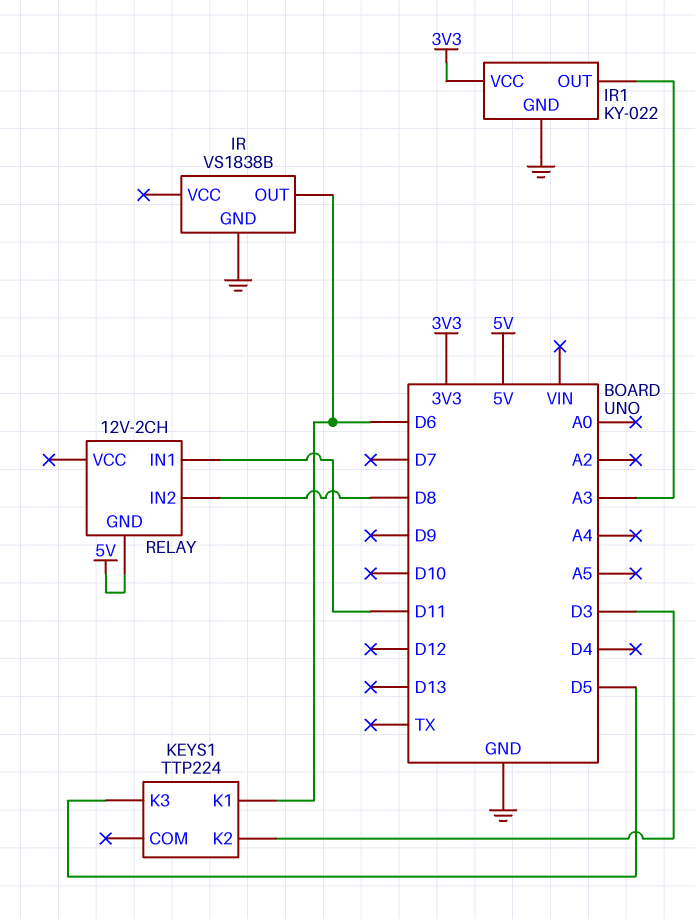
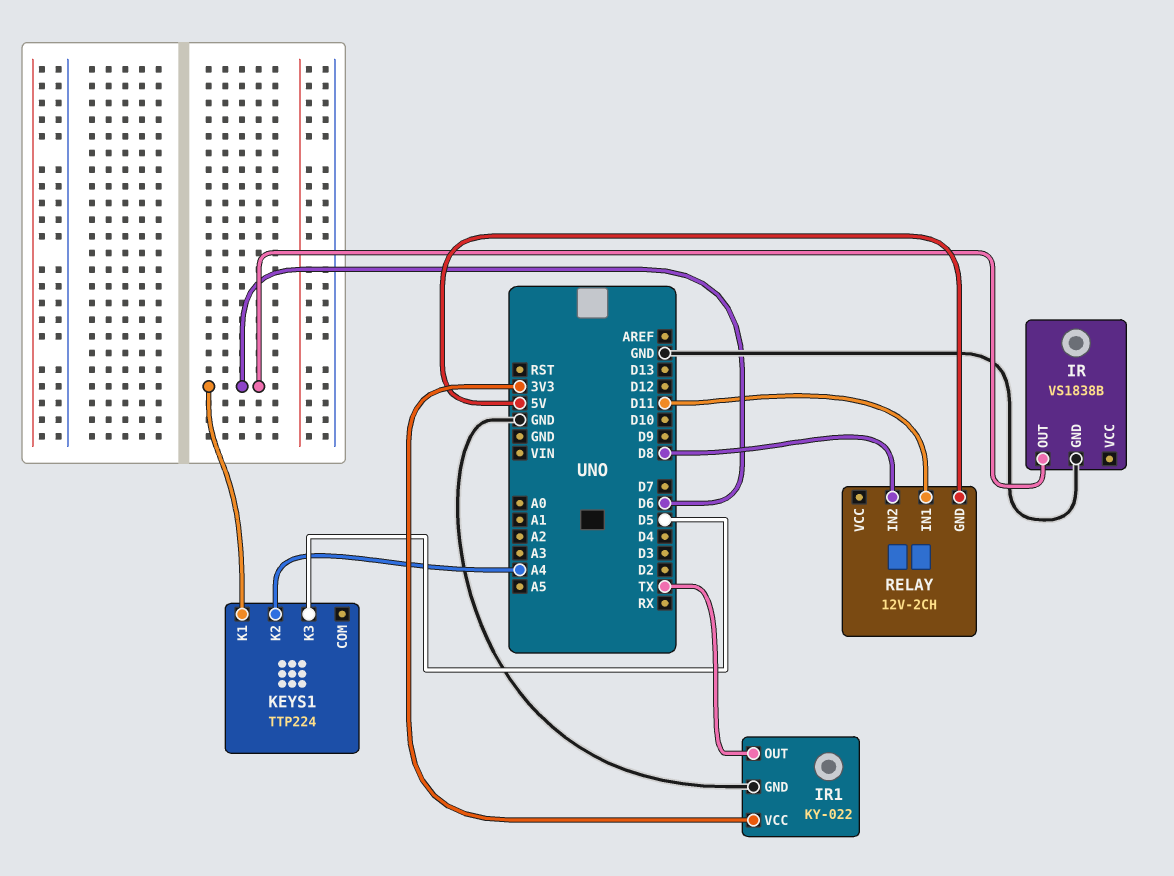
IR1 pin OUT: A3 -> TX
KEYS1 pin K2: D3 -> A4

